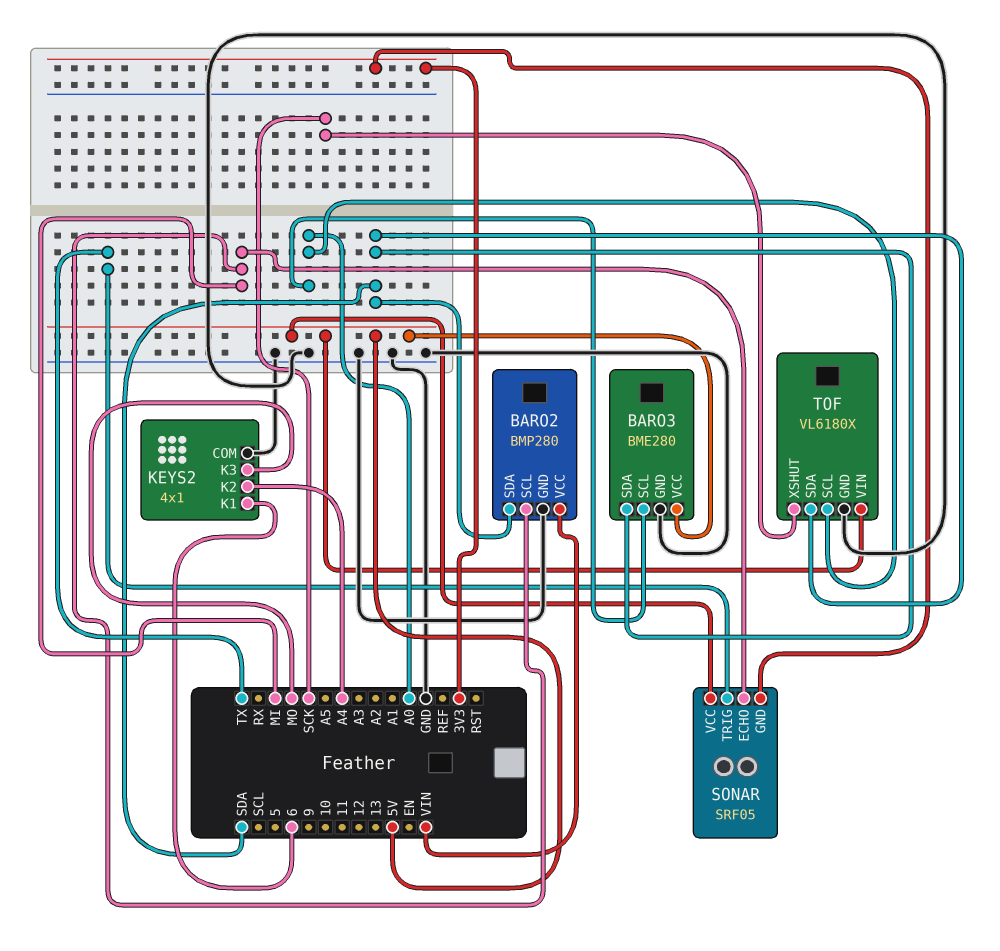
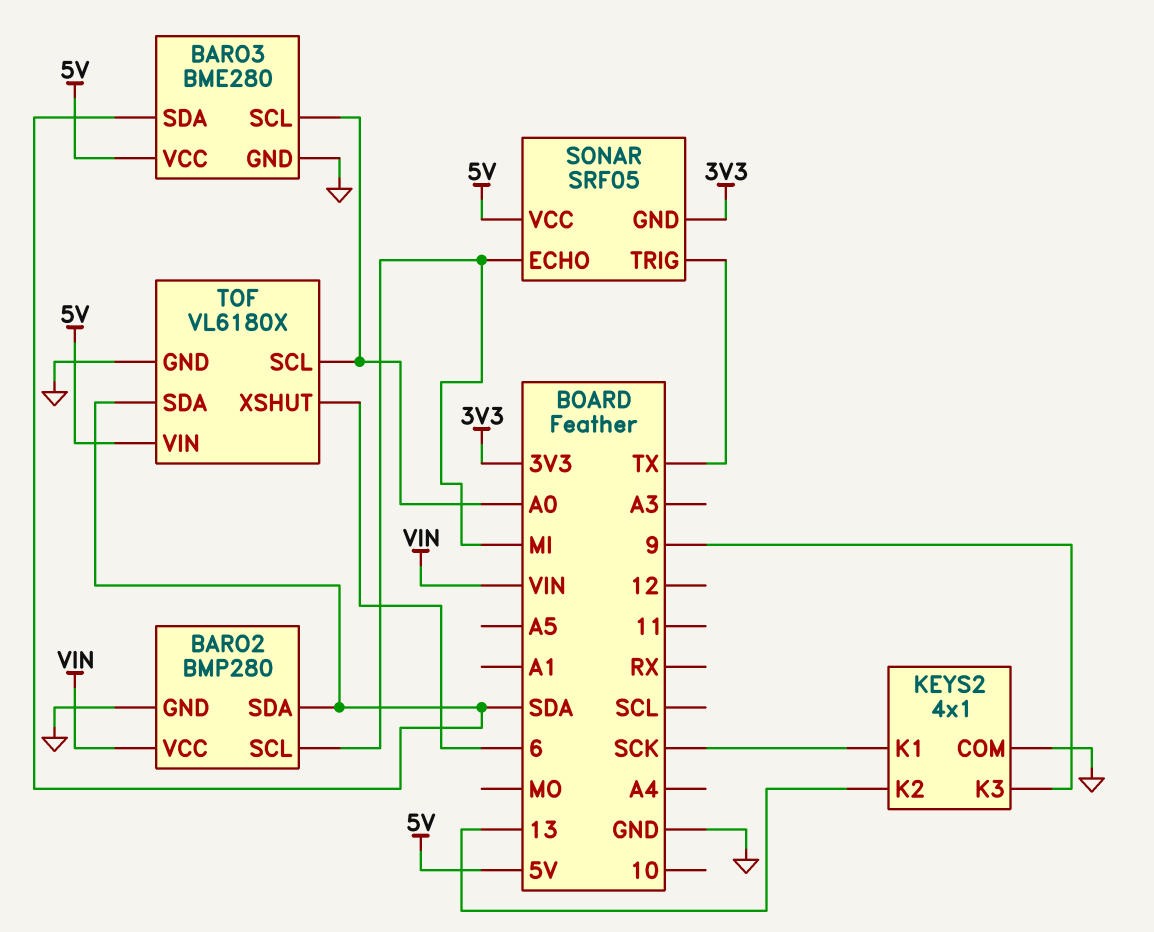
KEYS2 pin K1: 6 -> SCK
KEYS2 pin K2: A4 -> 13
KEYS2 pin K3: MO -> 9
TOF pin XSHUT: SCK -> 6

